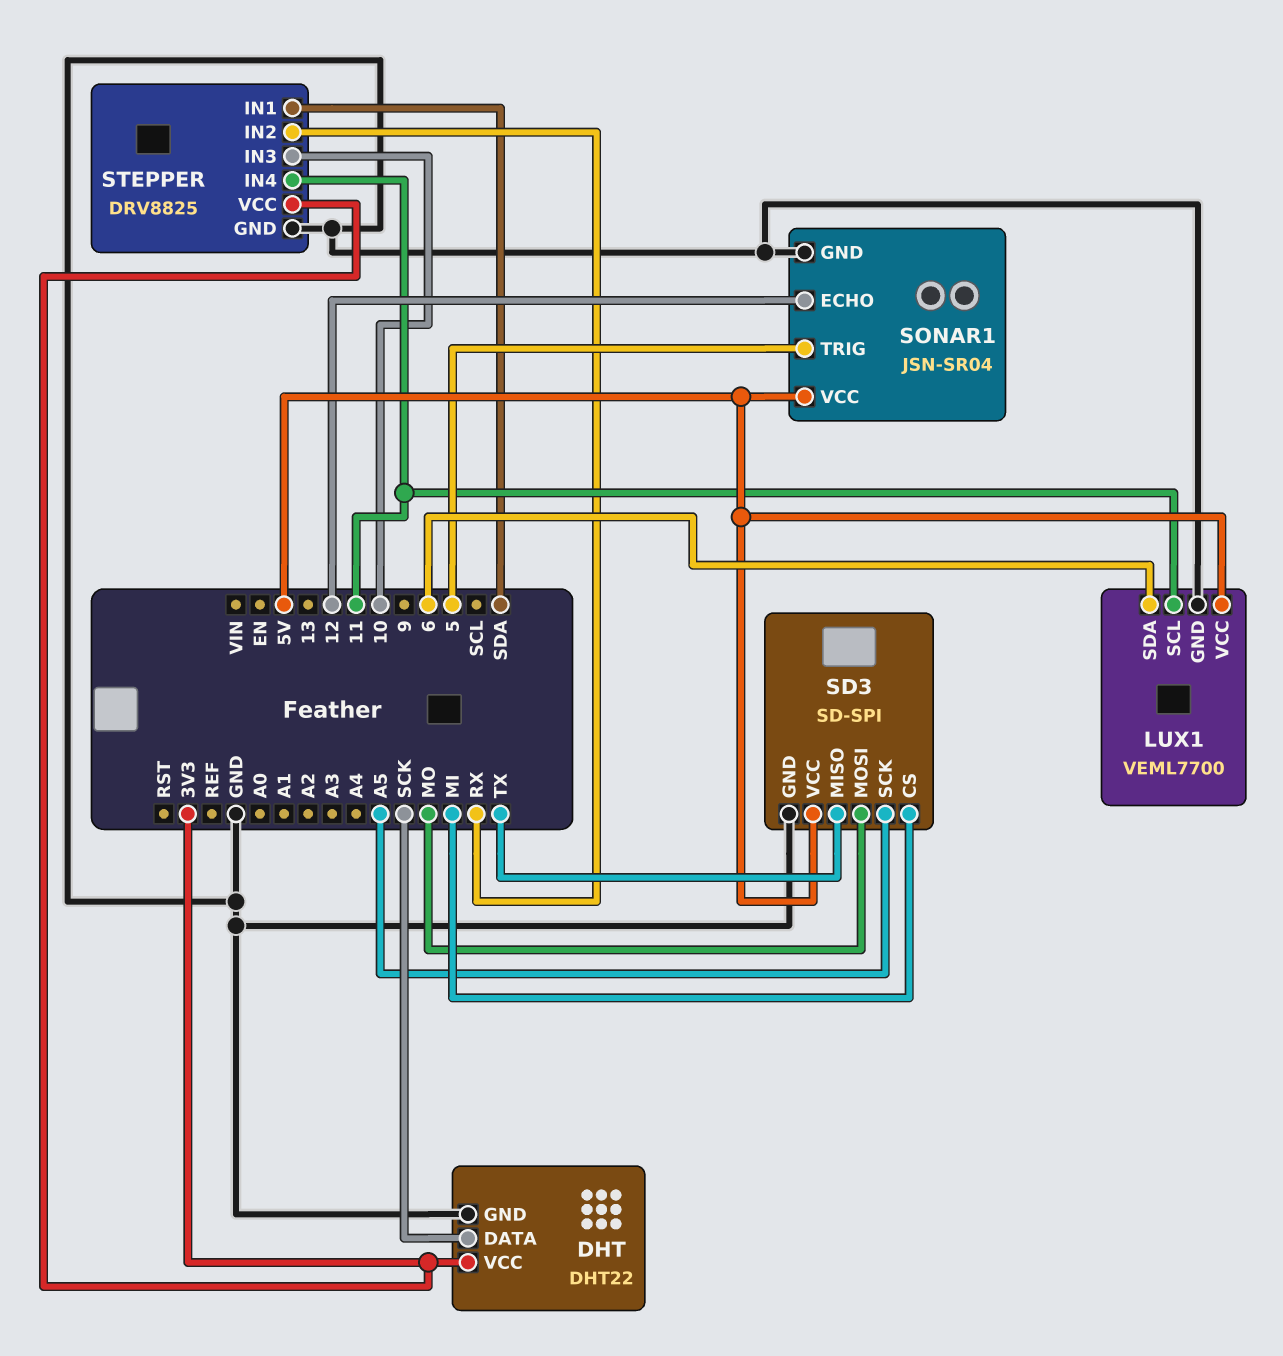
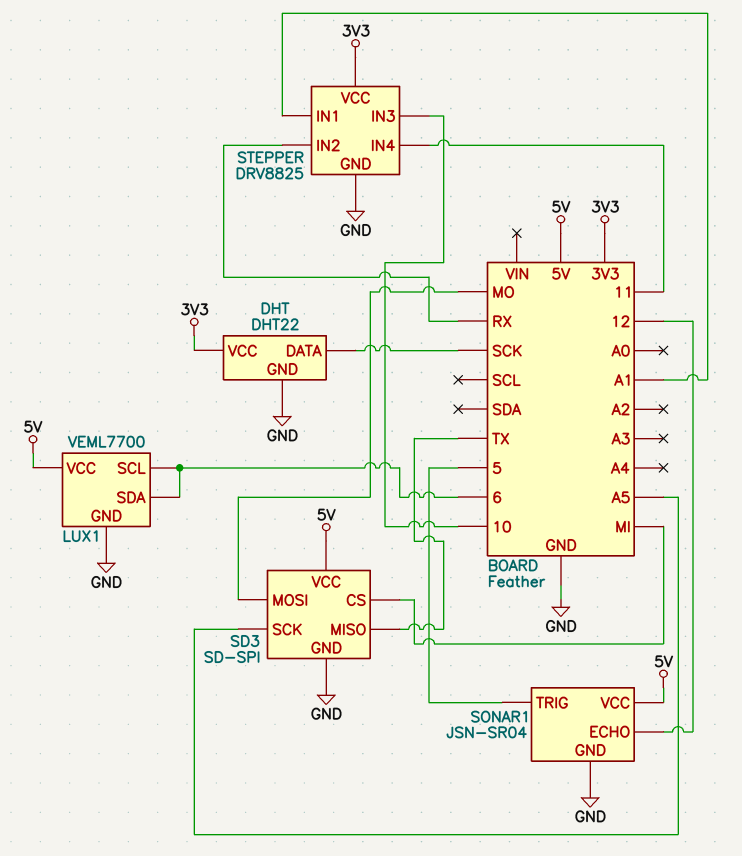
LUX1 pin SCL: 11 -> 6
STEPPER pin IN1: SDA -> A1

